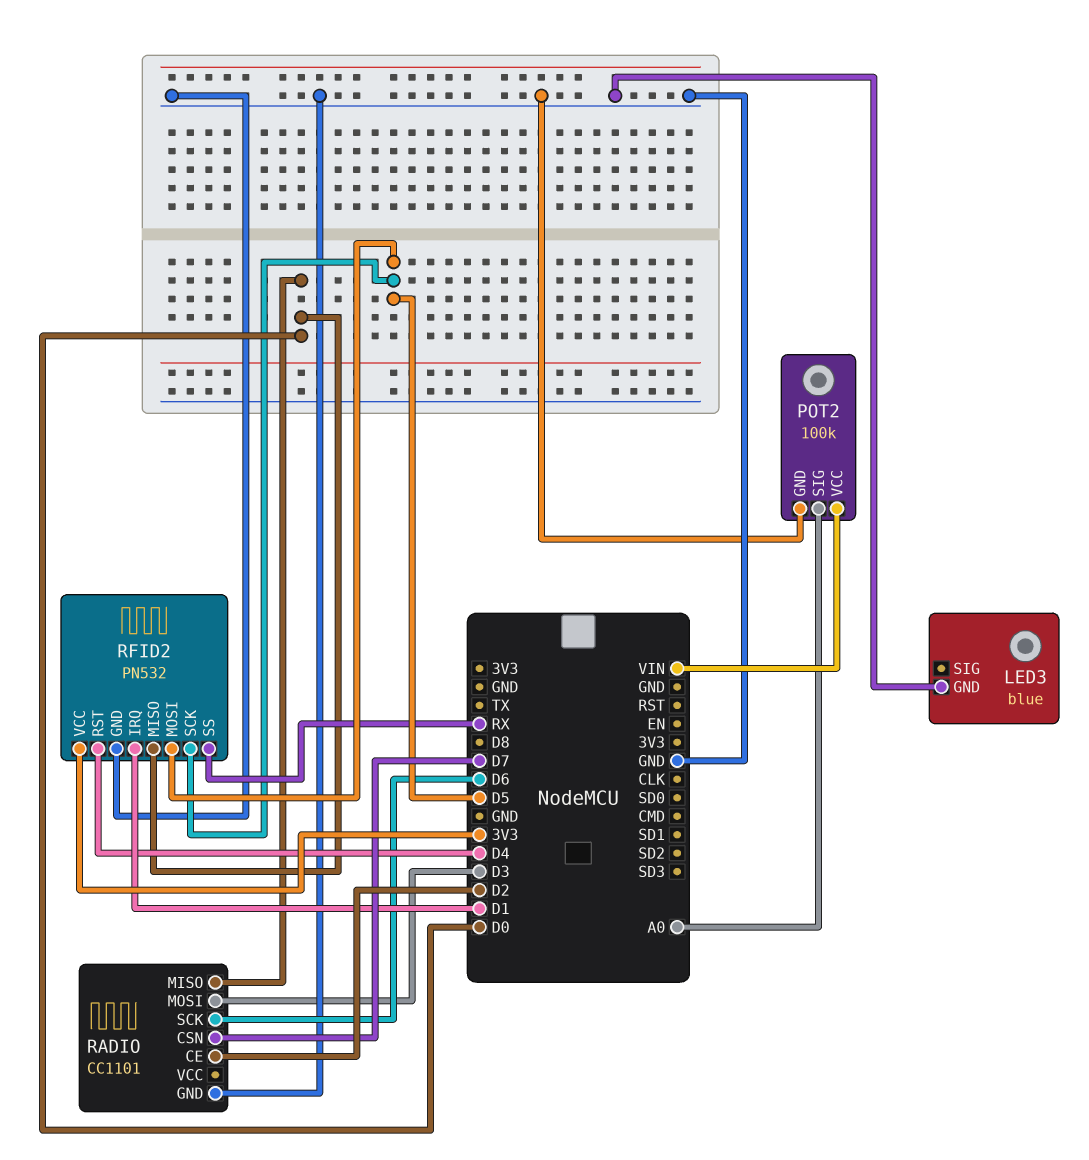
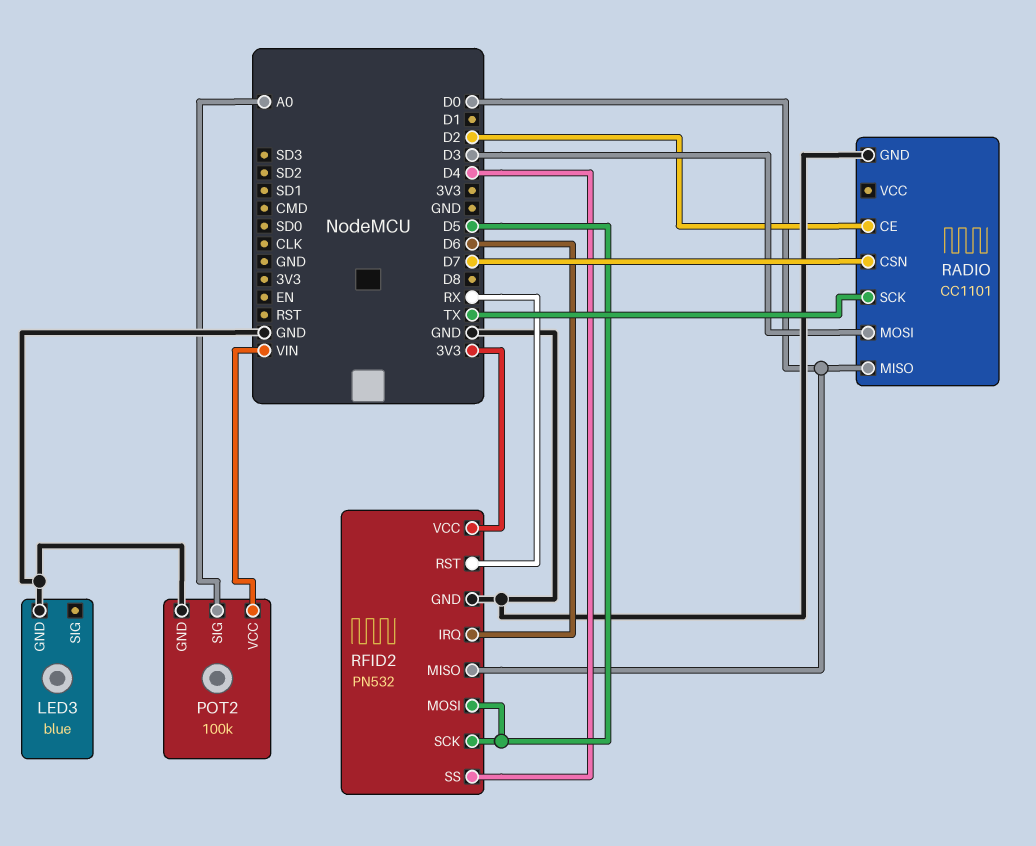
RADIO pin SCK: D6 -> TX
RFID2 pin IRQ: D1 -> D6
RFID2 pin RST: D4 -> RX
RFID2 pin SS: RX -> D4

